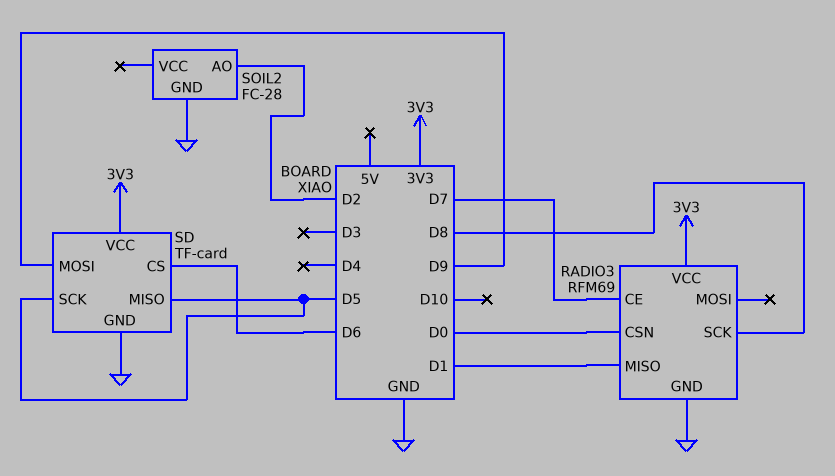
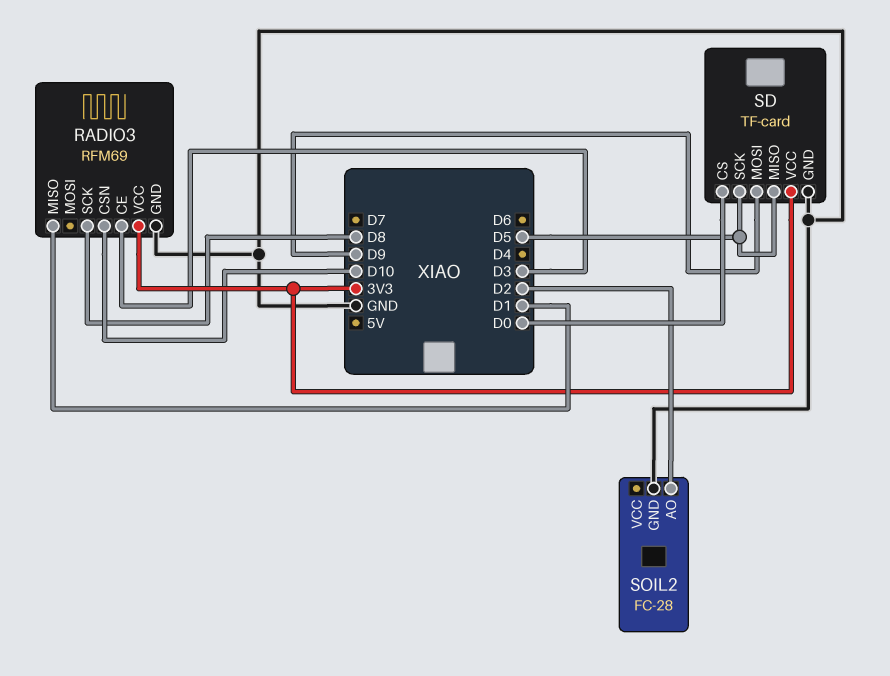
RADIO3 pin CE: D7 -> D3
RADIO3 pin CSN: D0 -> D10
SD pin CS: D6 -> D0

